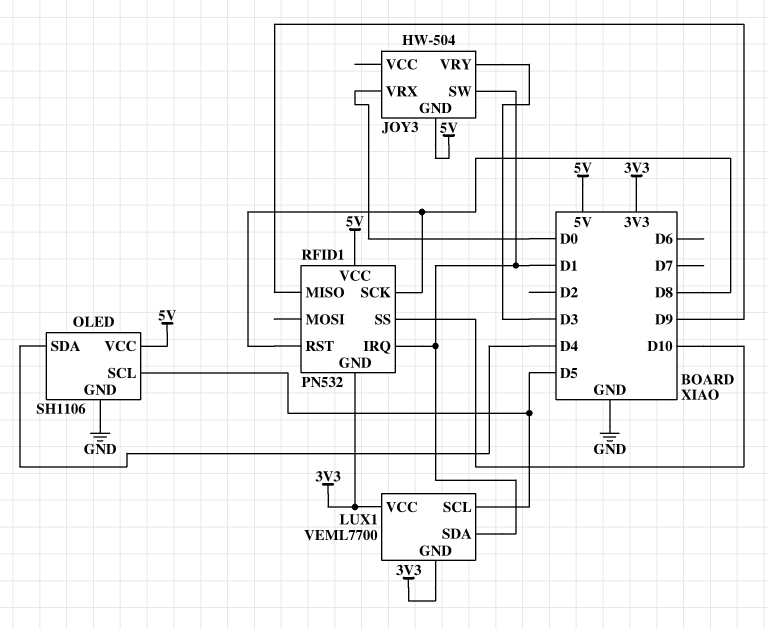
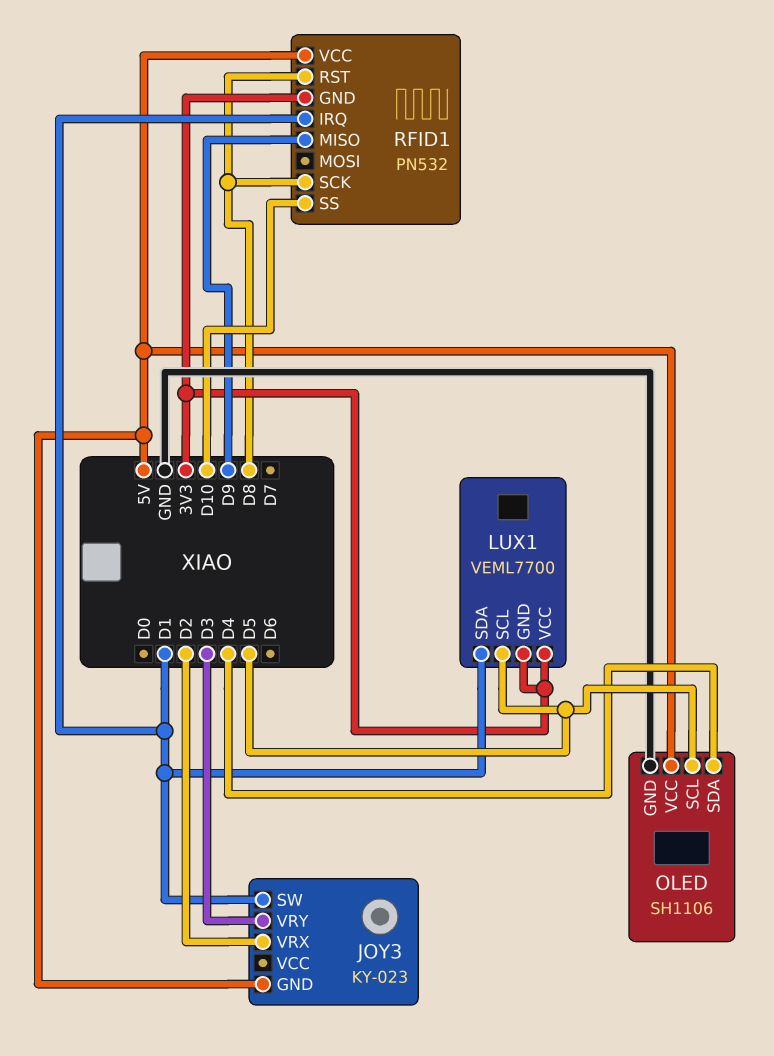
JOY3: HW-504 -> KY-023
JOY3 pin VRX: D0 -> D2

